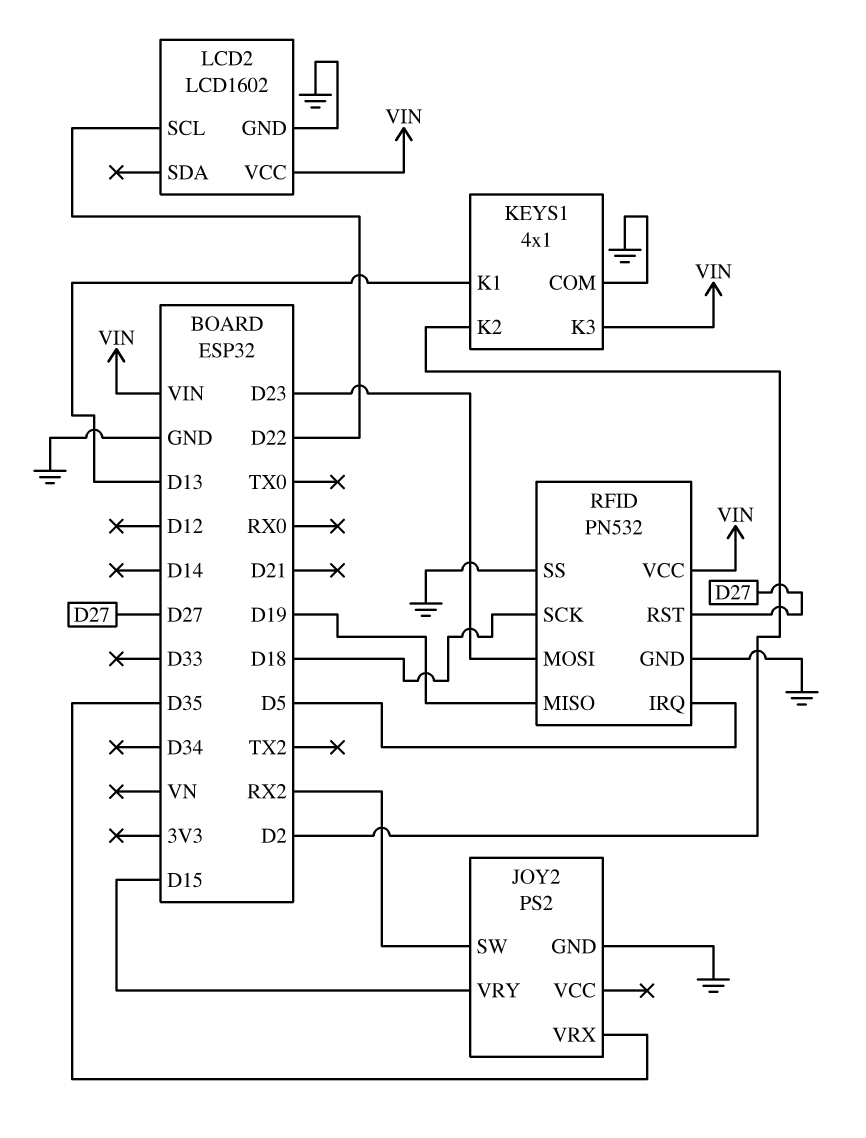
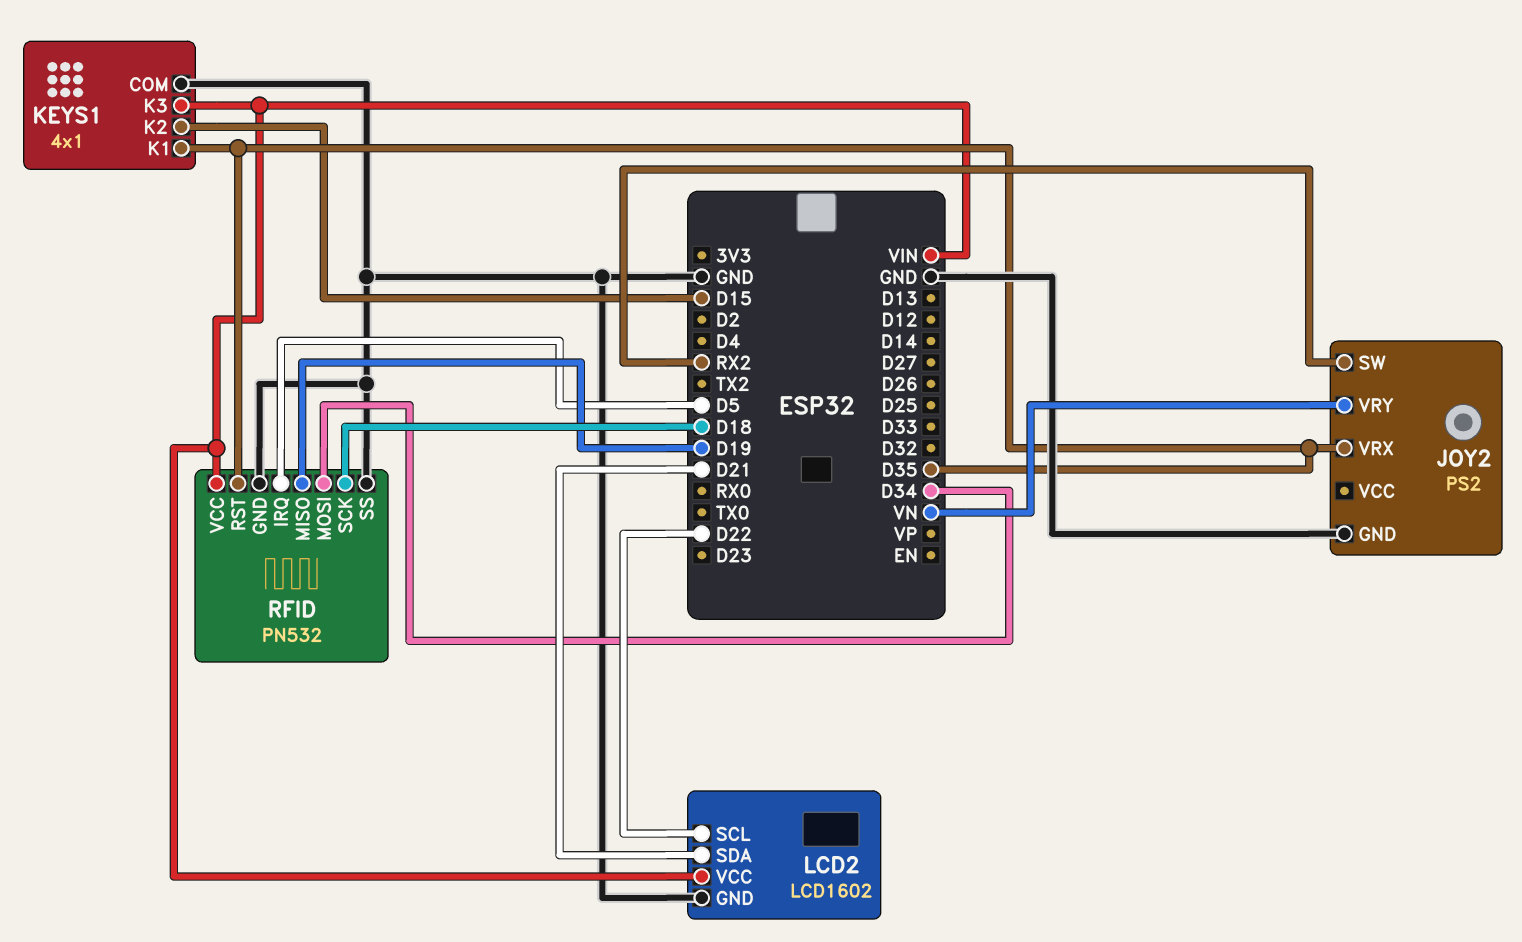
JOY2 pin VRY: D15 -> VN
KEYS1 pin K1: D13 -> D35
KEYS1 pin K2: D2 -> D15
LCD2 pin SDA: none -> D21
RFID pin MOSI: D23 -> D34
RFID pin RST: D27 -> D35

